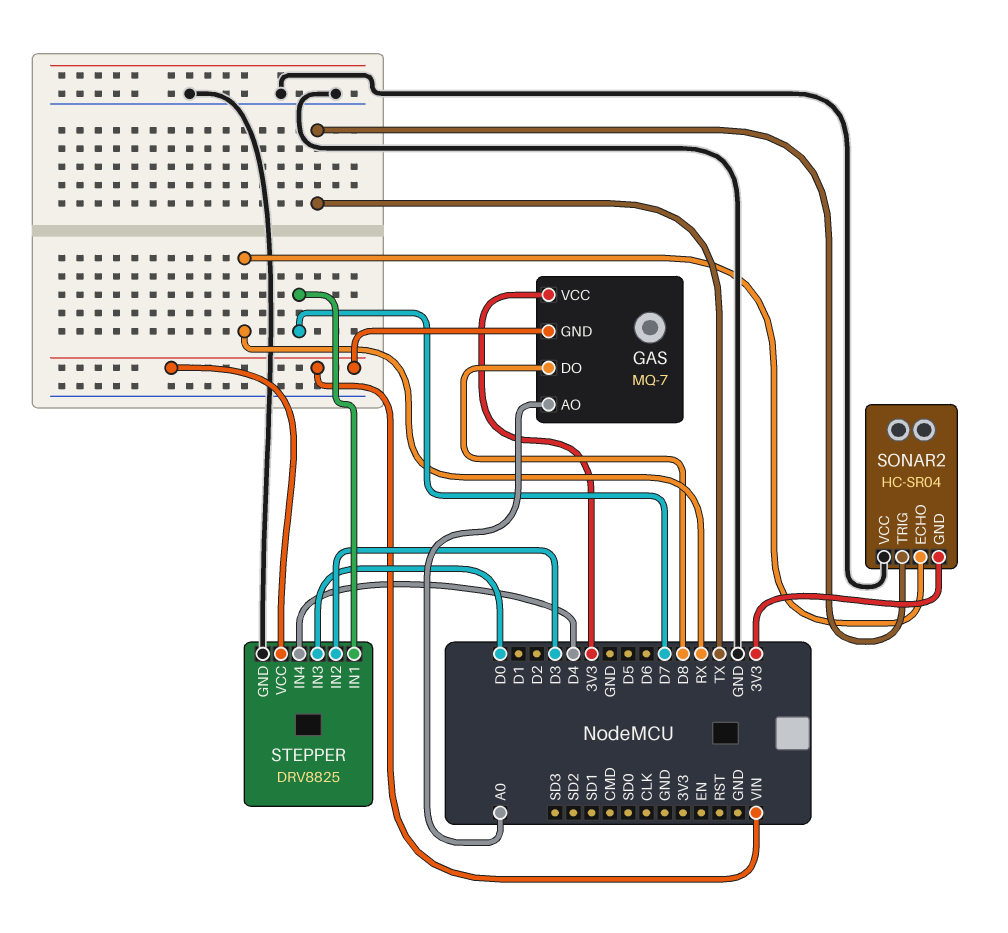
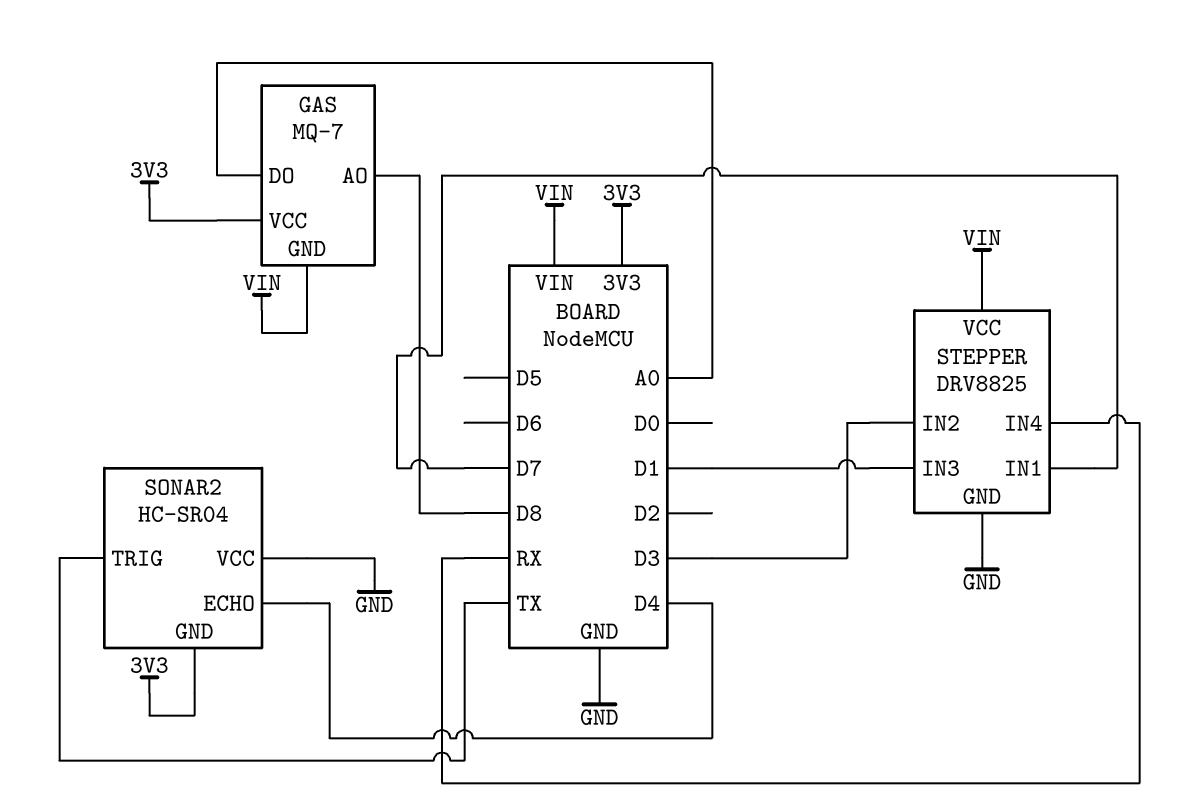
GAS pin AO: A0 -> D8
GAS pin DO: D8 -> A0
SONAR2 pin ECHO: RX -> D4
STEPPER pin IN3: D0 -> D1
STEPPER pin IN4: D4 -> RX

